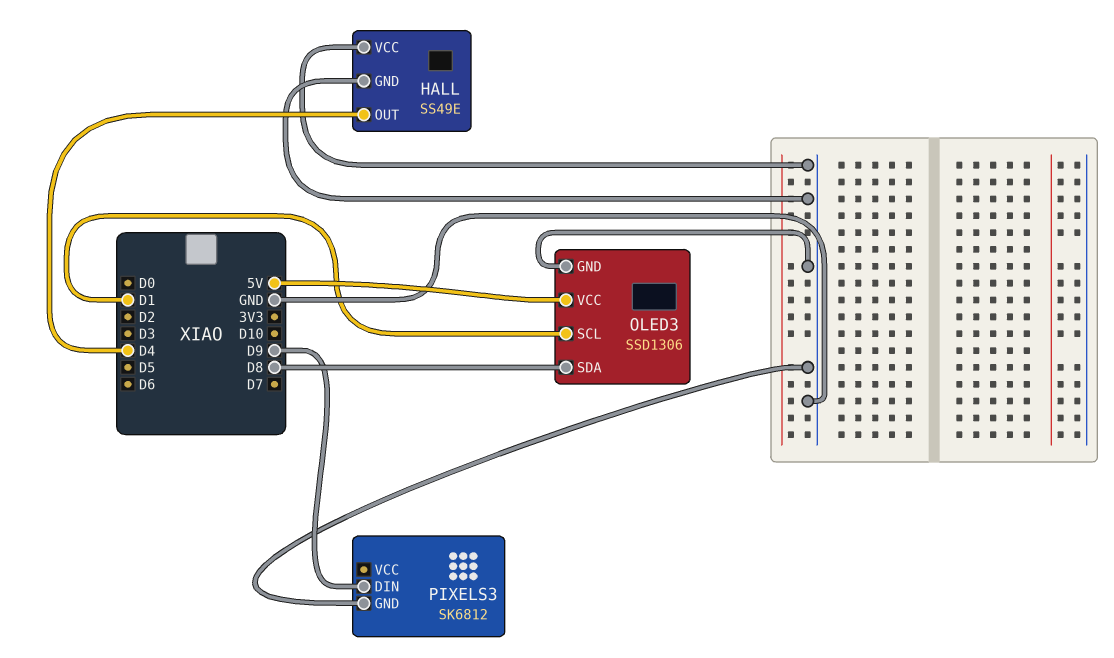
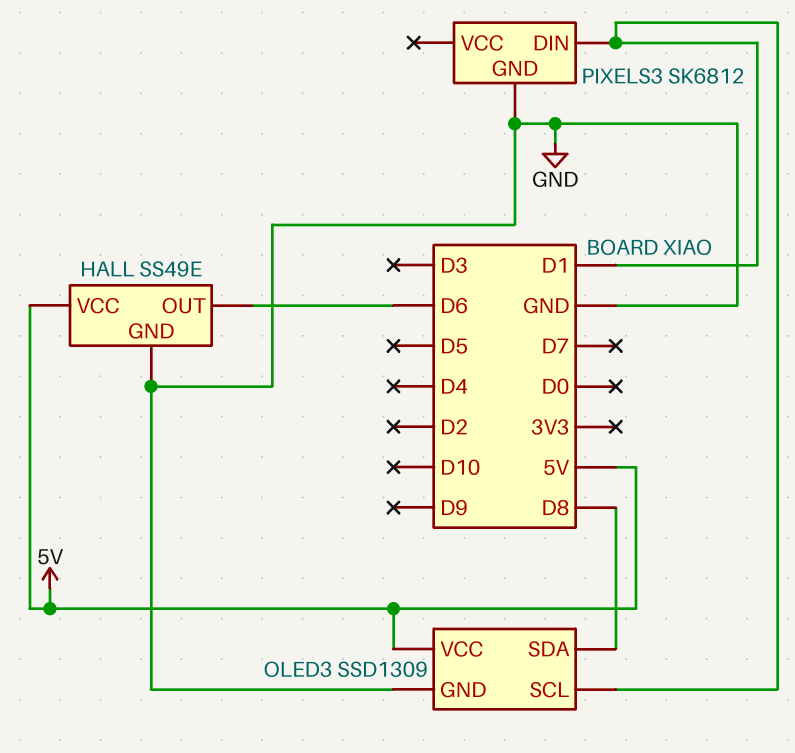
HALL pin OUT: D4 -> D6
HALL pin VCC: GND -> 5V
OLED3: SSD1306 -> SSD1309
PIXELS3 pin DIN: D9 -> D1

